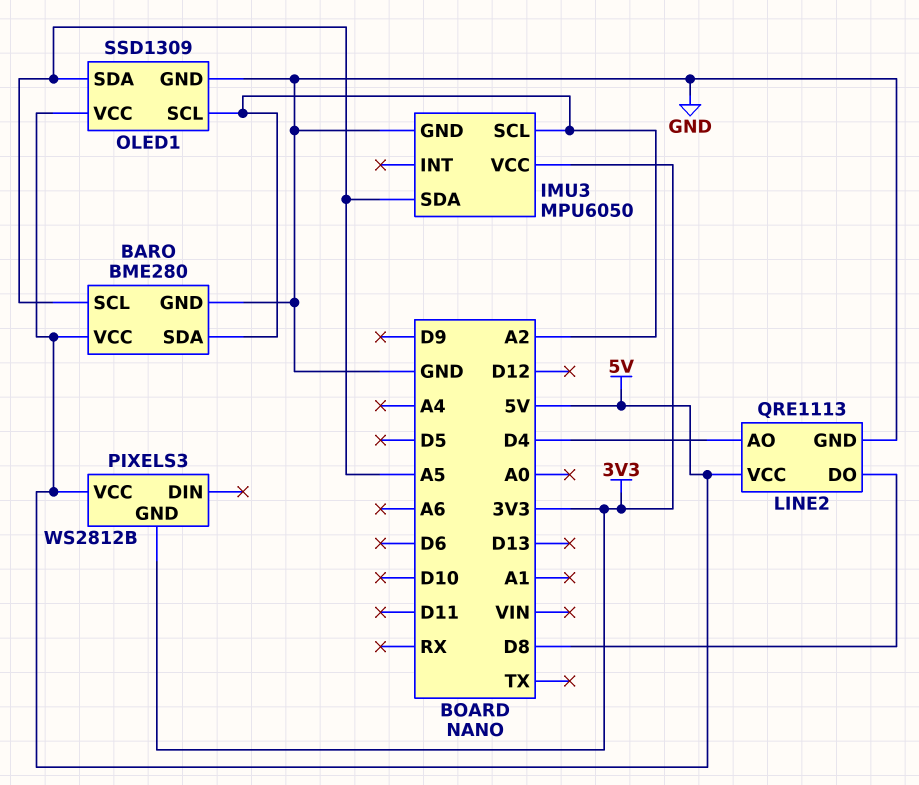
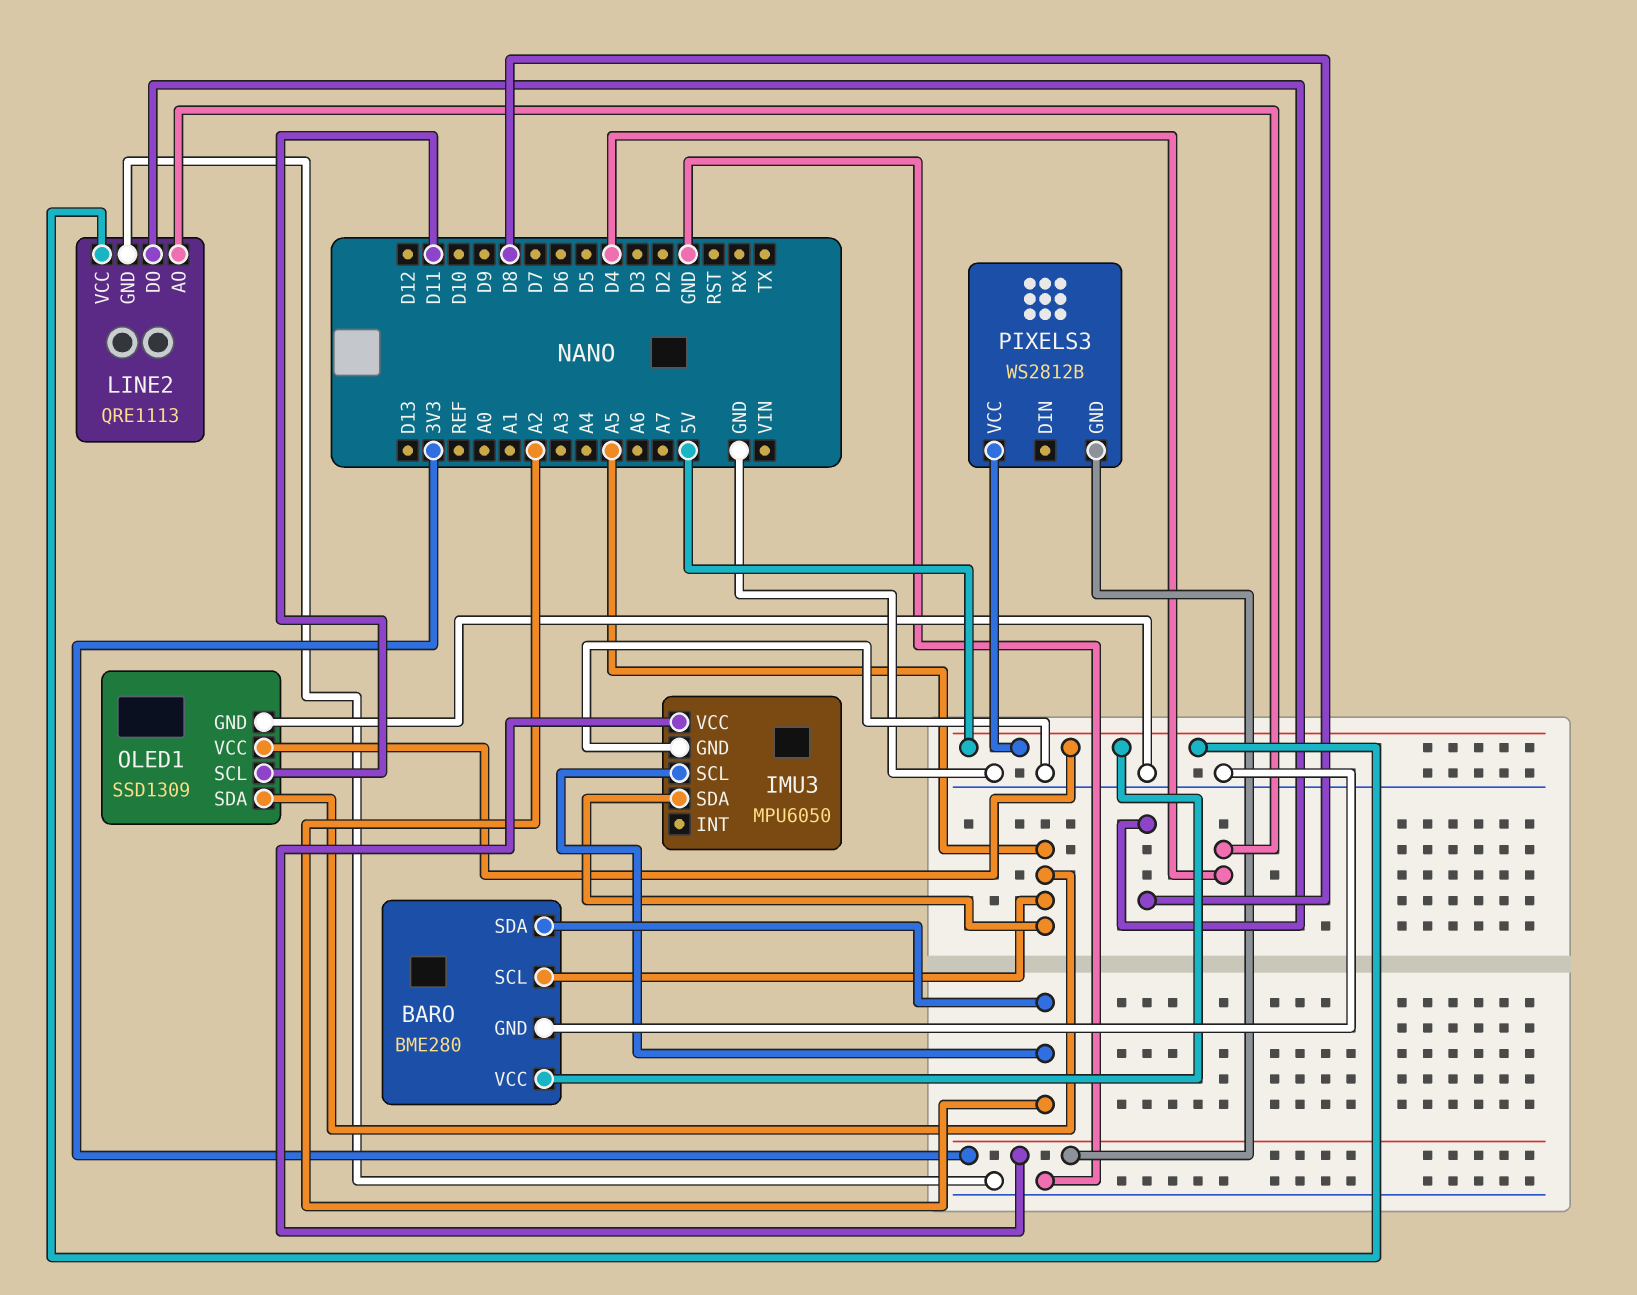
OLED1 pin SCL: A2 -> D11

